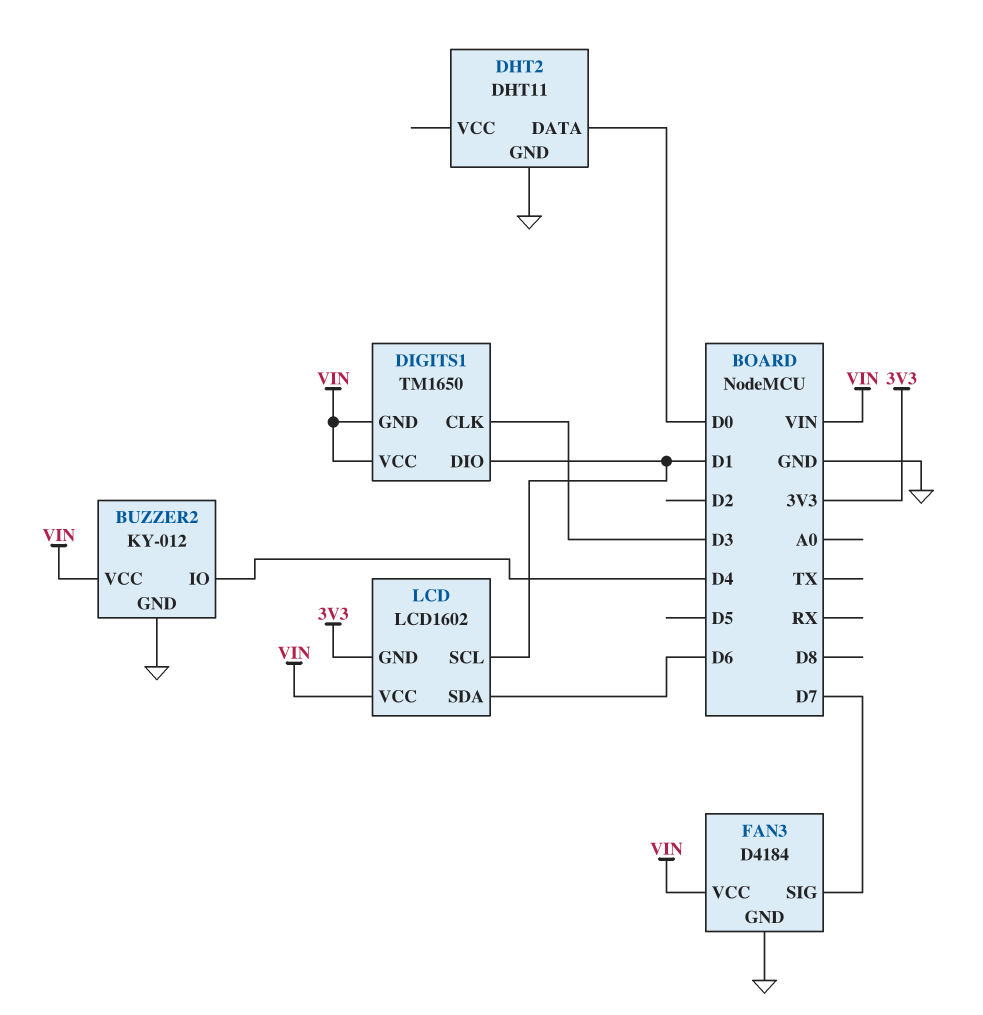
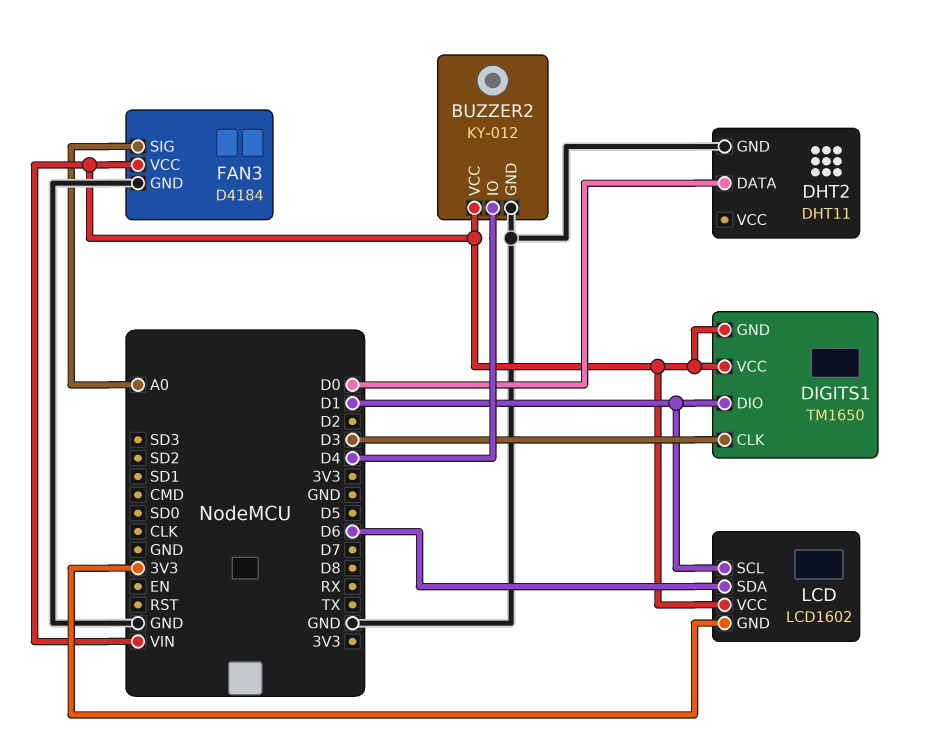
FAN3 pin SIG: D7 -> A0

